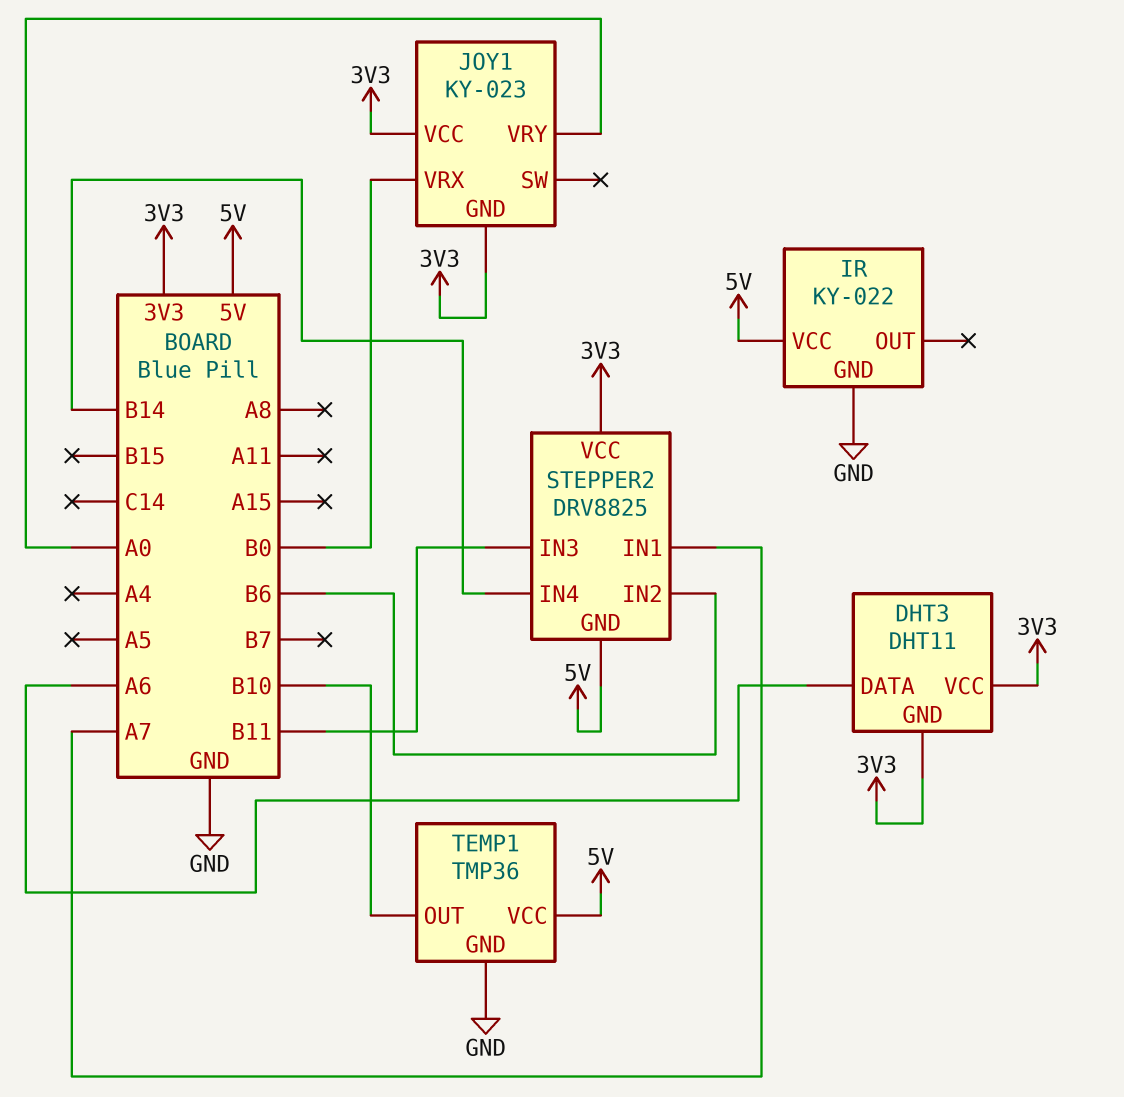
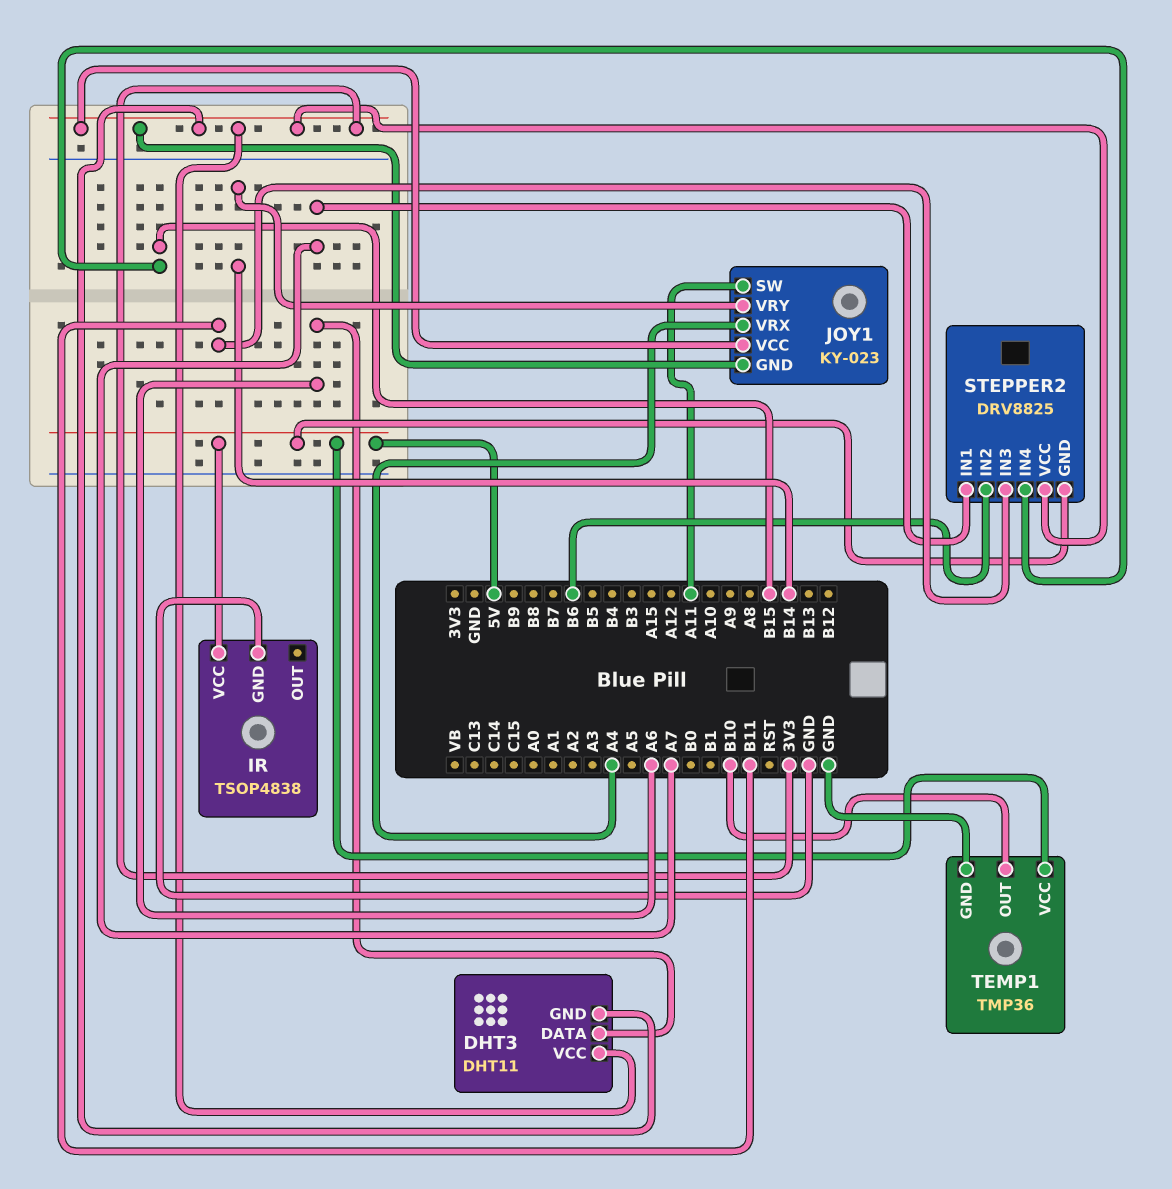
IR: KY-022 -> TSOP4838
JOY1 pin SW: none -> A11
JOY1 pin VRX: B0 -> A4
JOY1 pin VRY: A0 -> B14
STEPPER2 pin IN4: B14 -> B15

